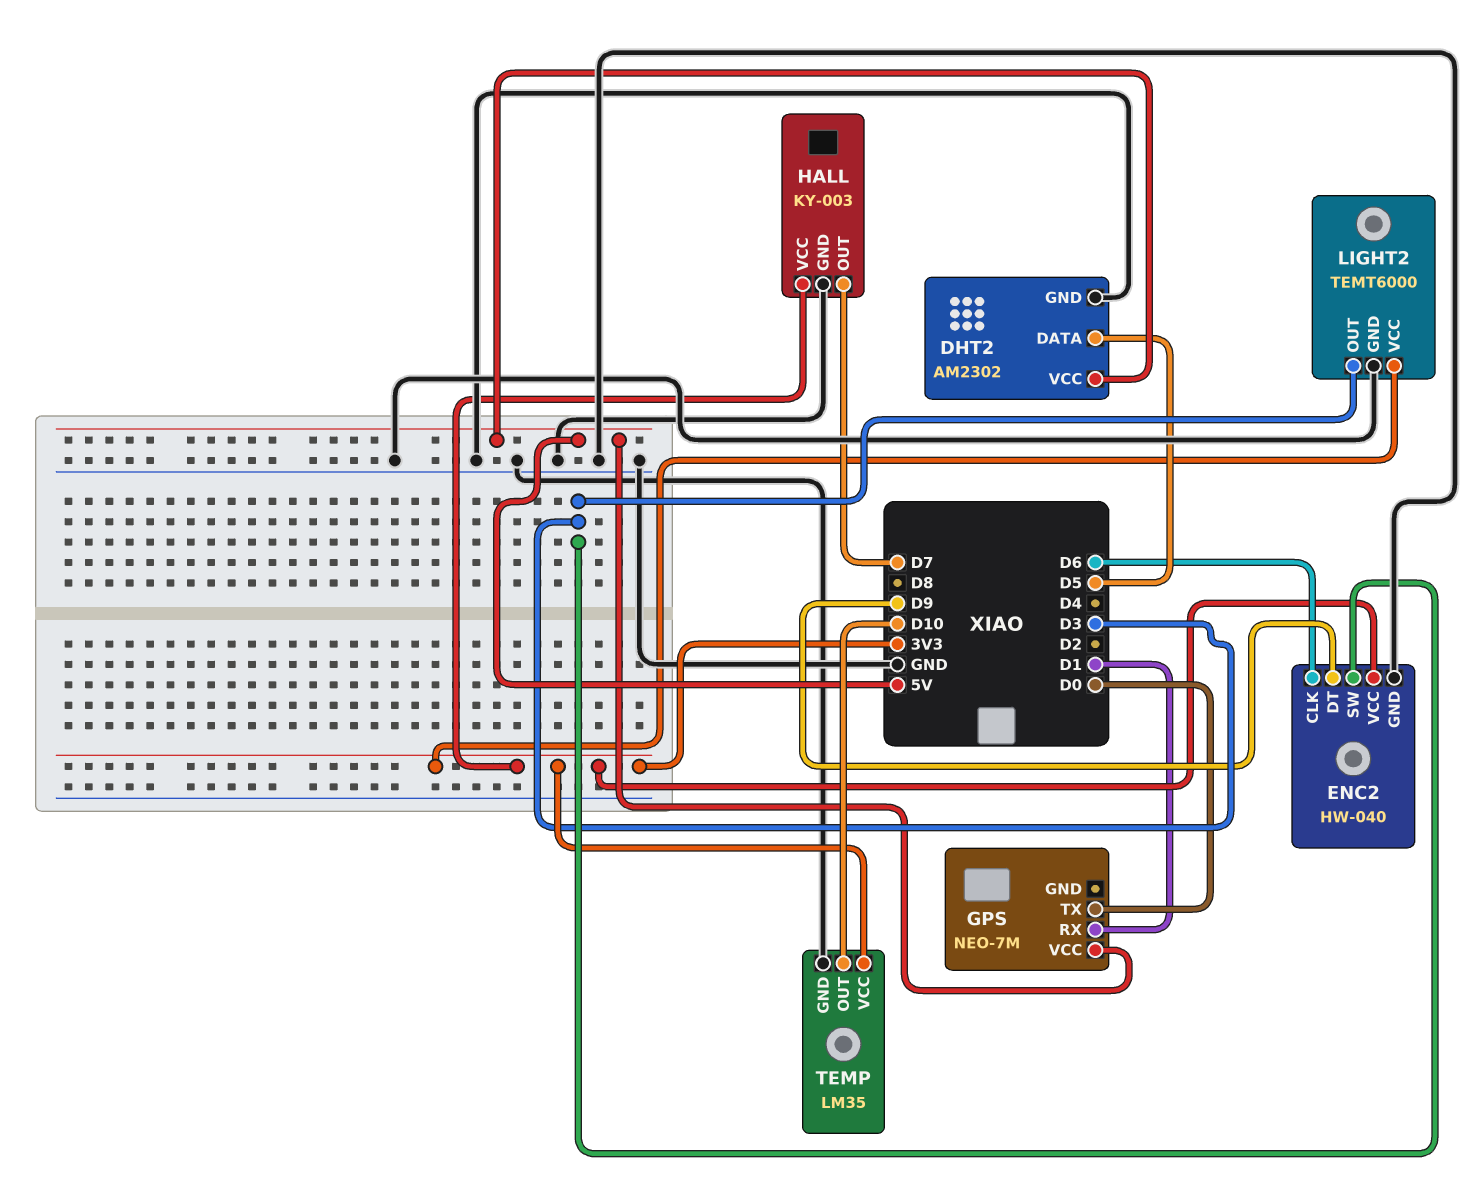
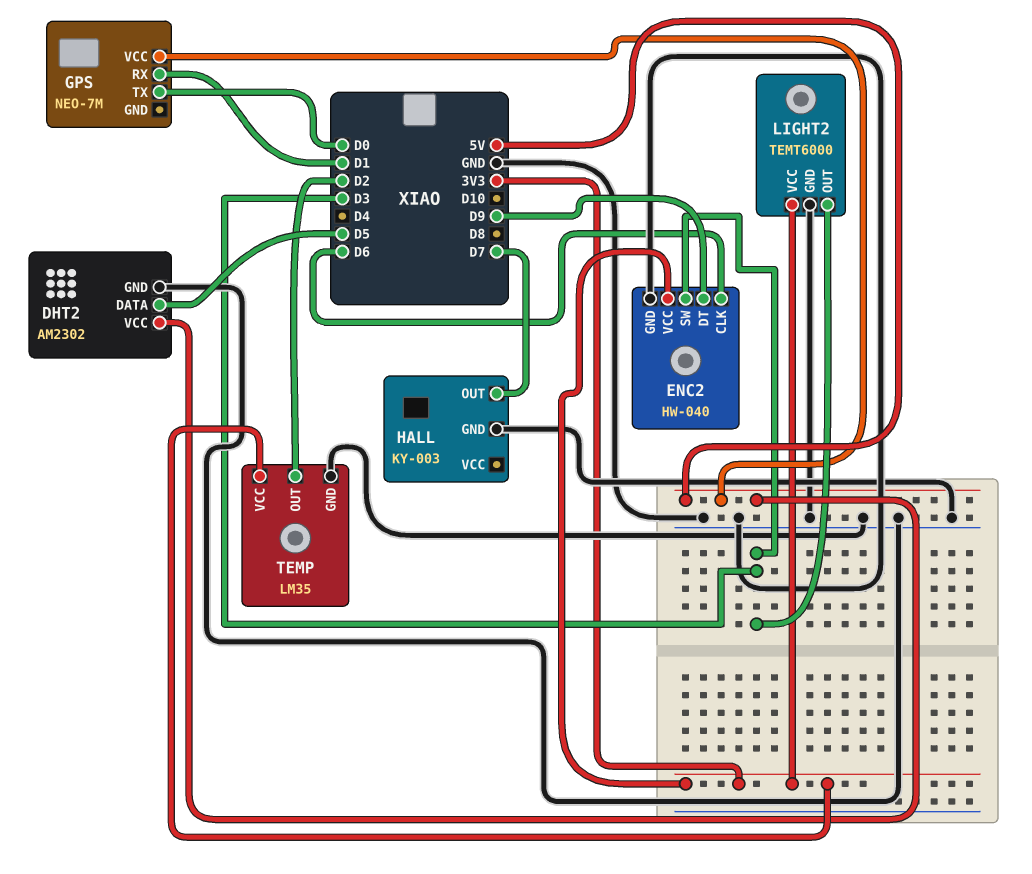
HALL pin VCC: 3V3 -> none
TEMP pin OUT: D10 -> D2

